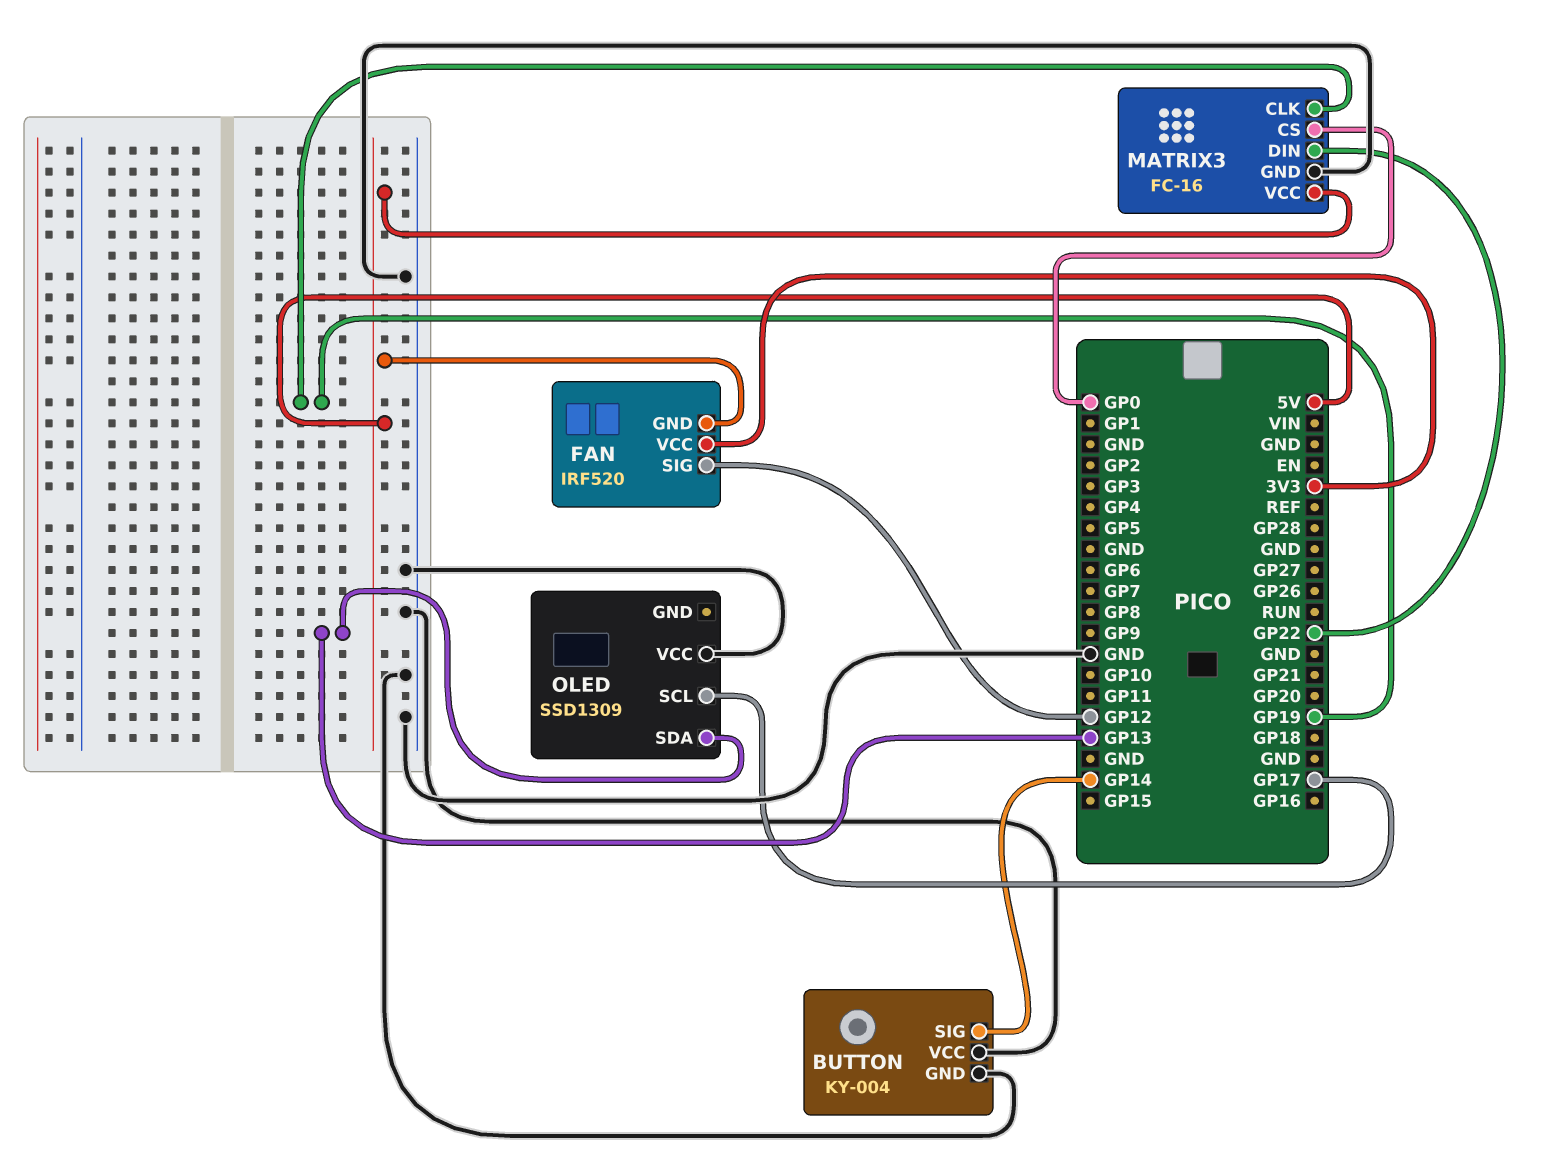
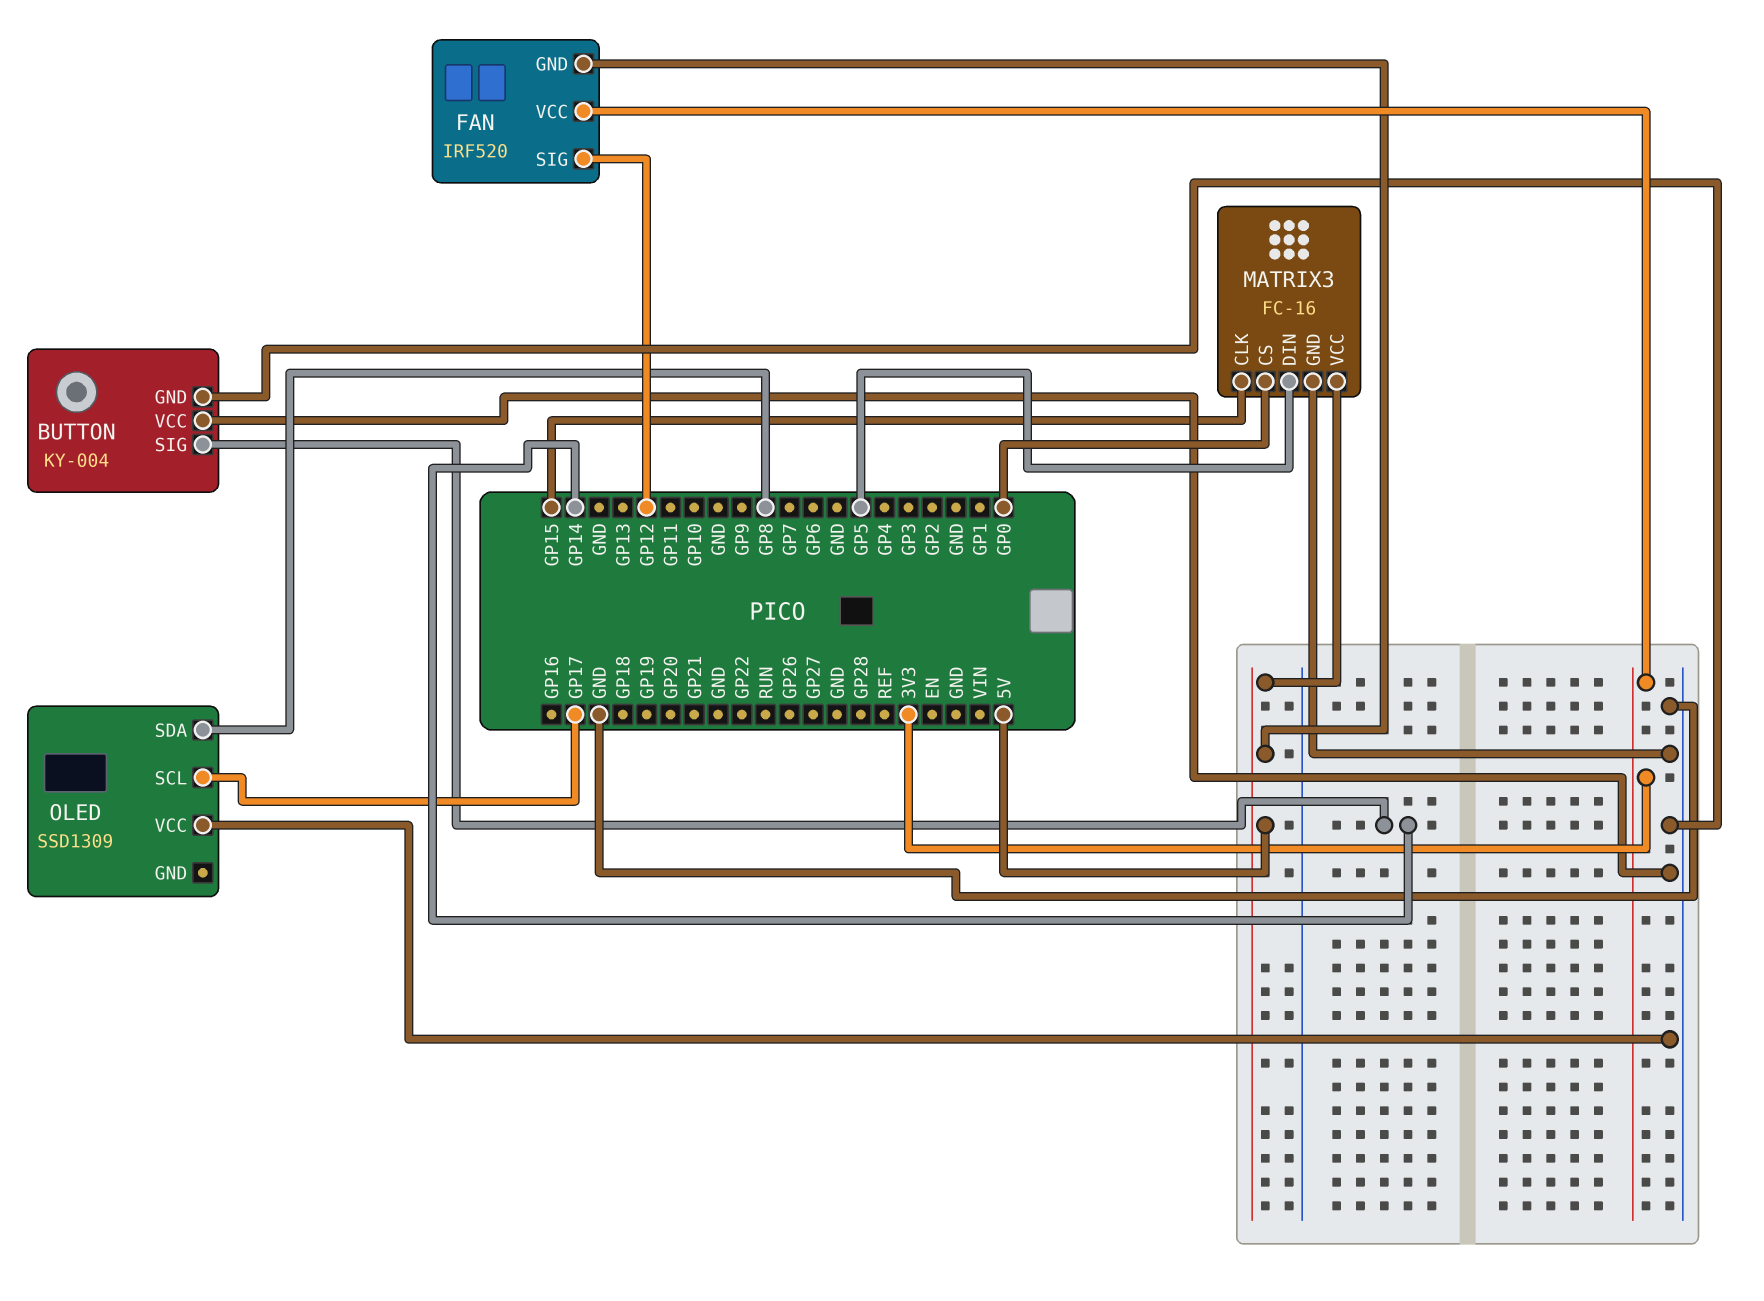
MATRIX3 pin CLK: GP19 -> GP15
MATRIX3 pin DIN: GP22 -> GP5
OLED pin SDA: GP13 -> GP8

